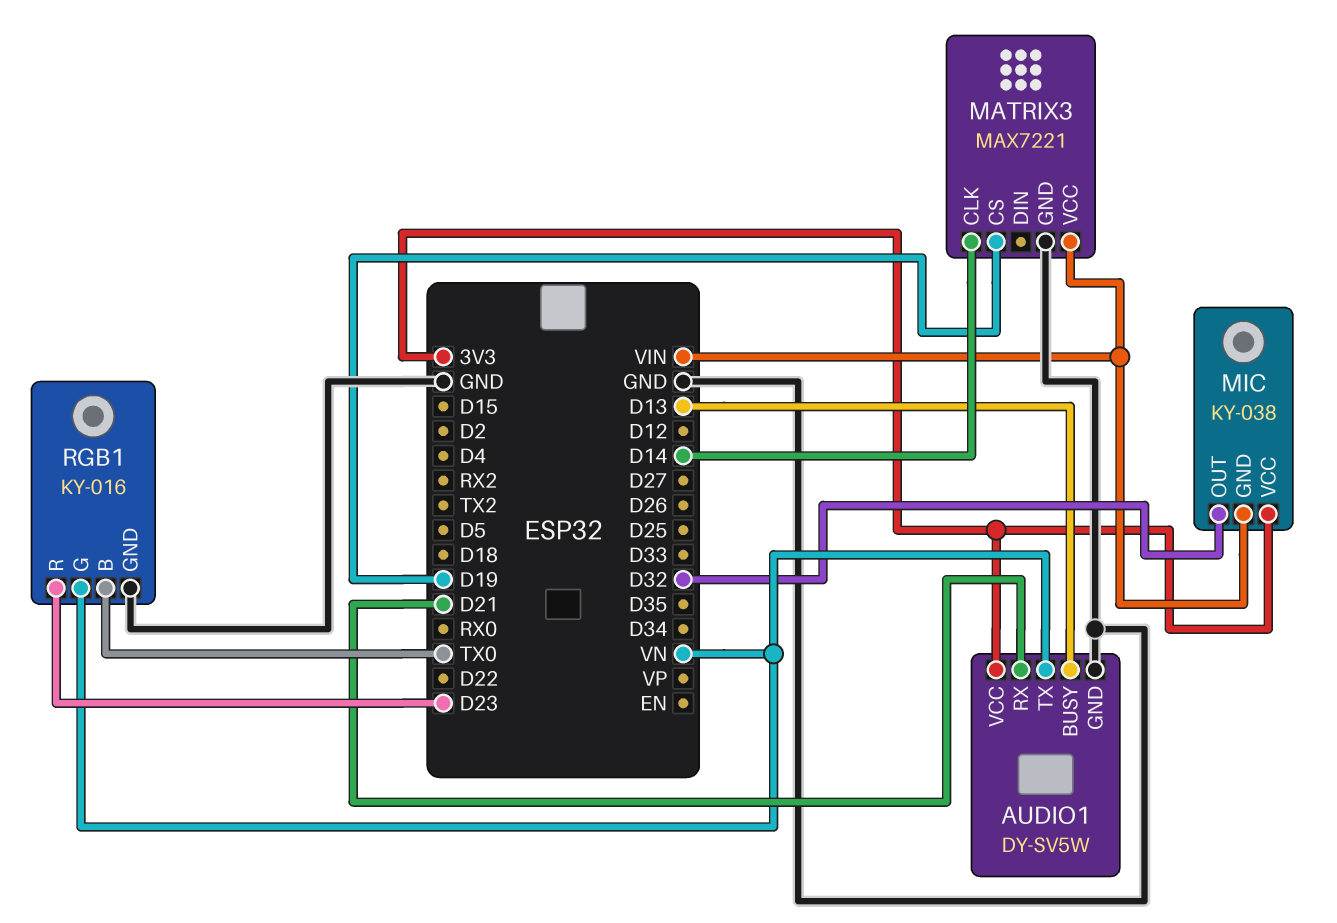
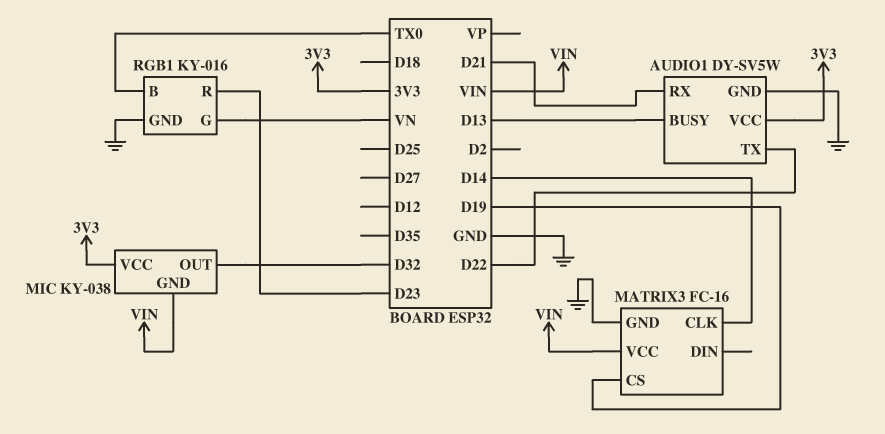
AUDIO1 pin TX: VN -> D22
MATRIX3: MAX7221 -> FC-16

